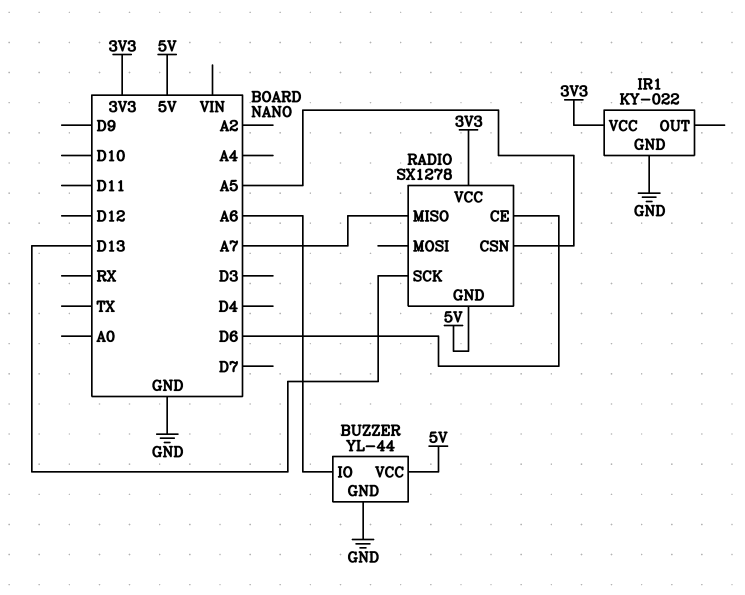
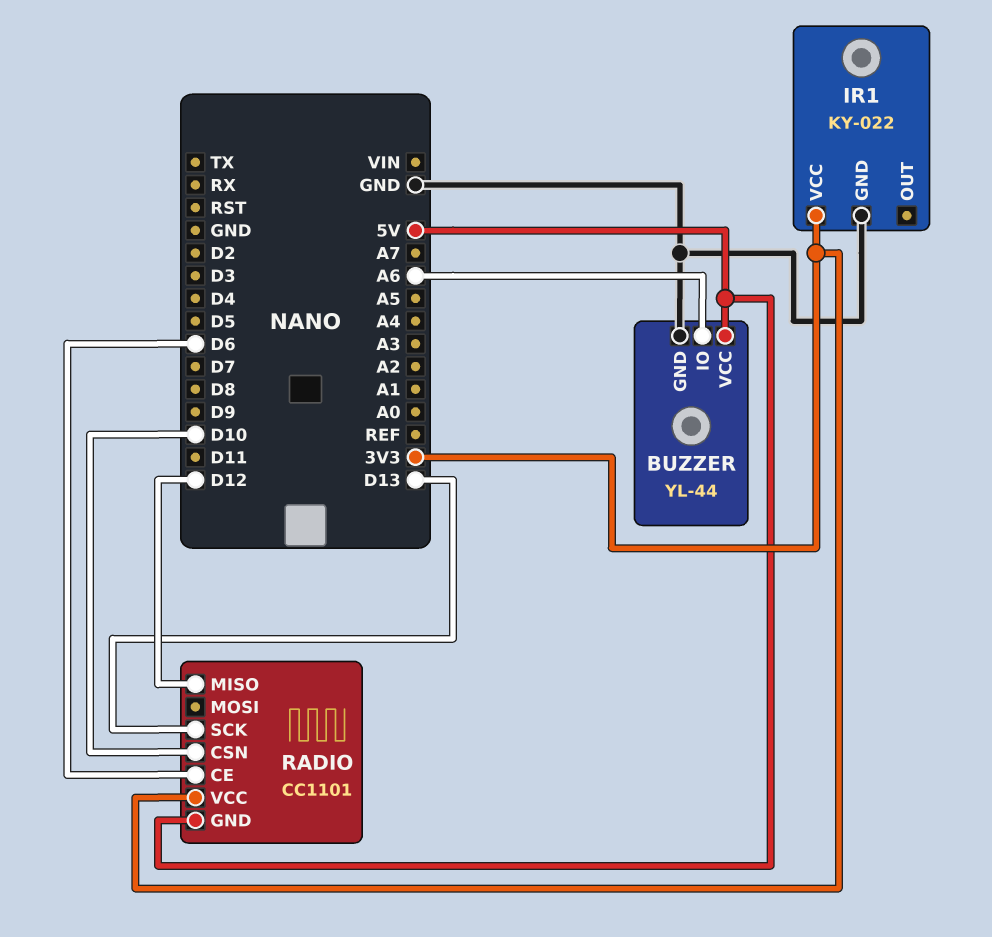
RADIO: SX1278 -> CC1101
RADIO pin CSN: A5 -> D10
RADIO pin MISO: A7 -> D12

